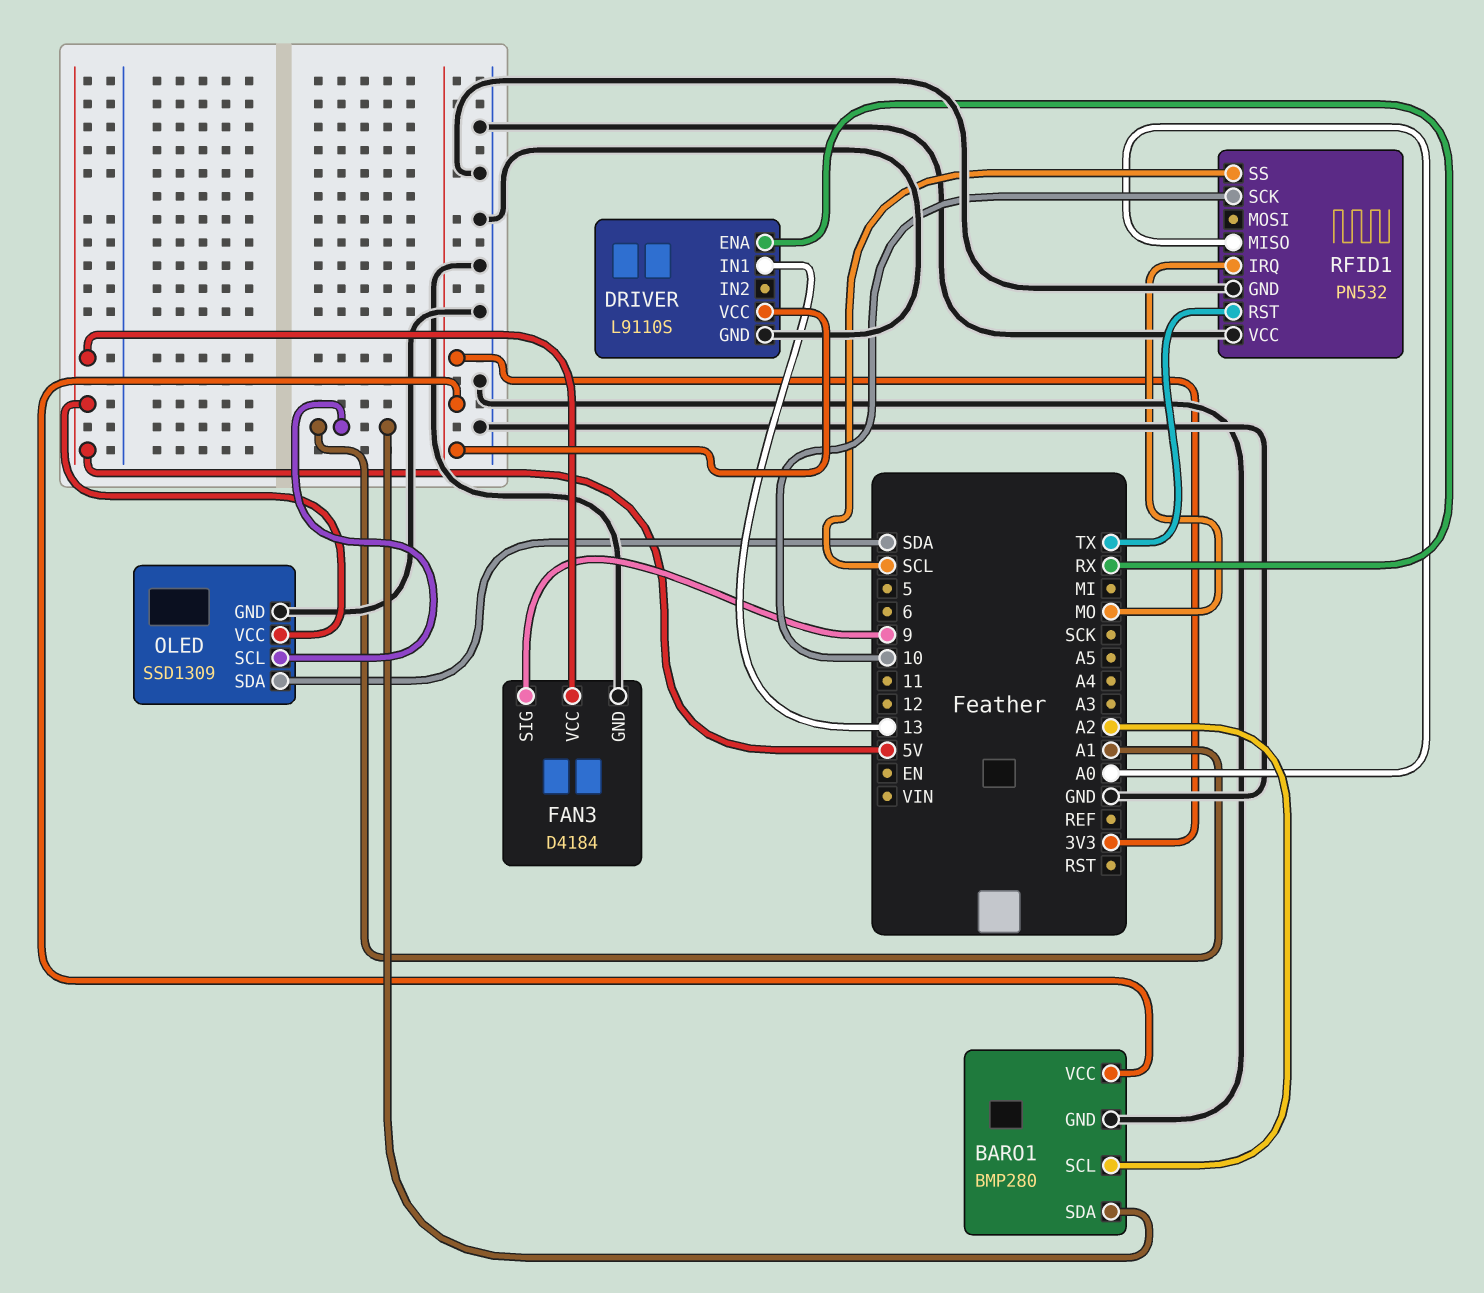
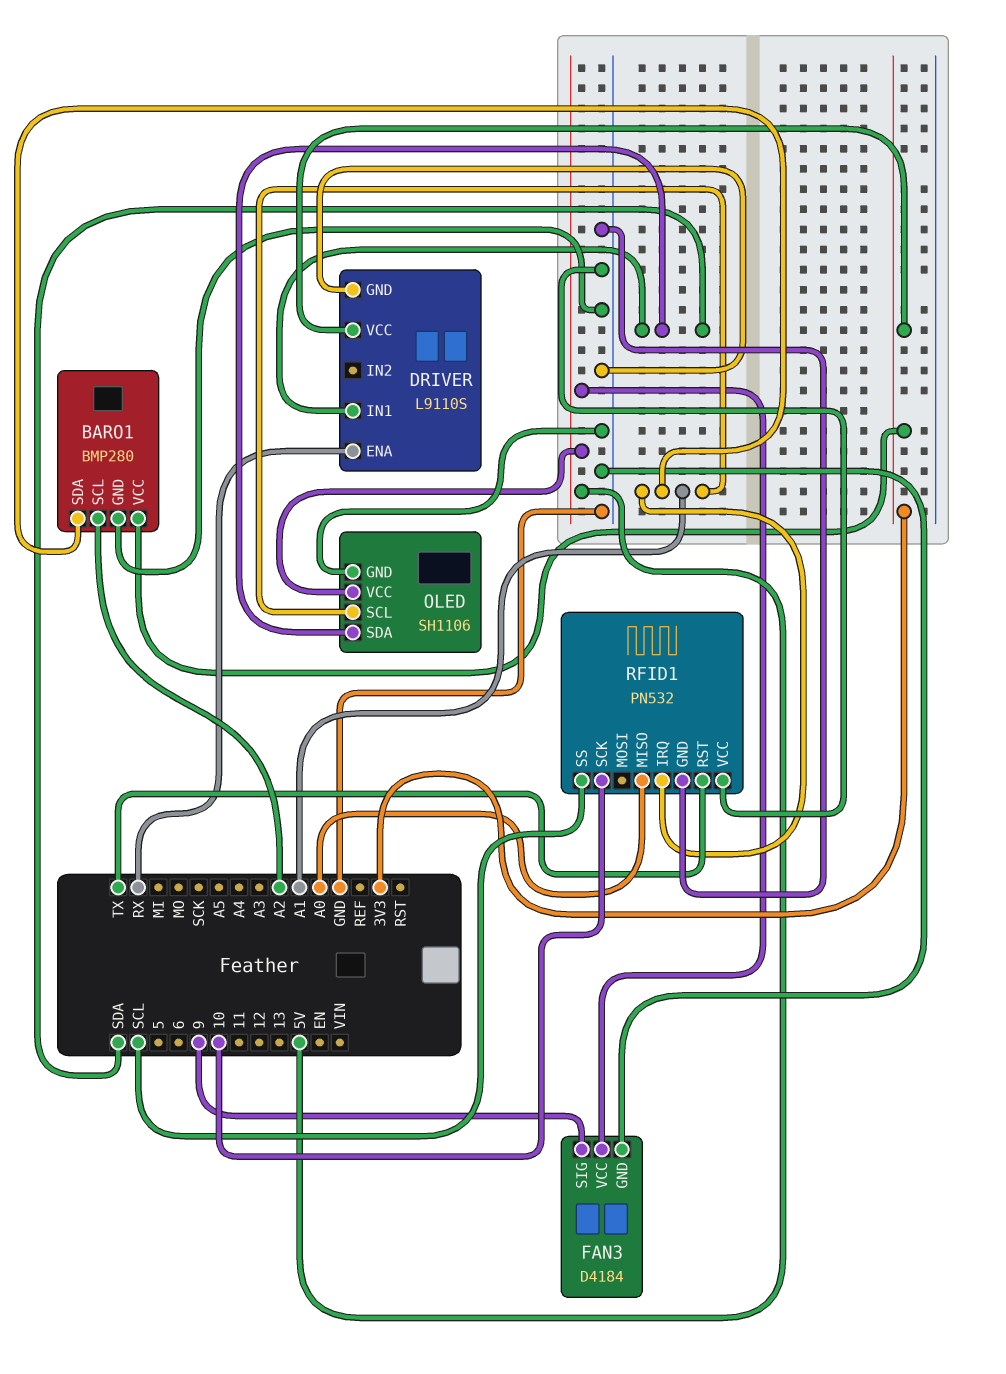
DRIVER pin IN1: 13 -> SDA
OLED: SSD1309 -> SH1106
RFID1 pin IRQ: MO -> A1

